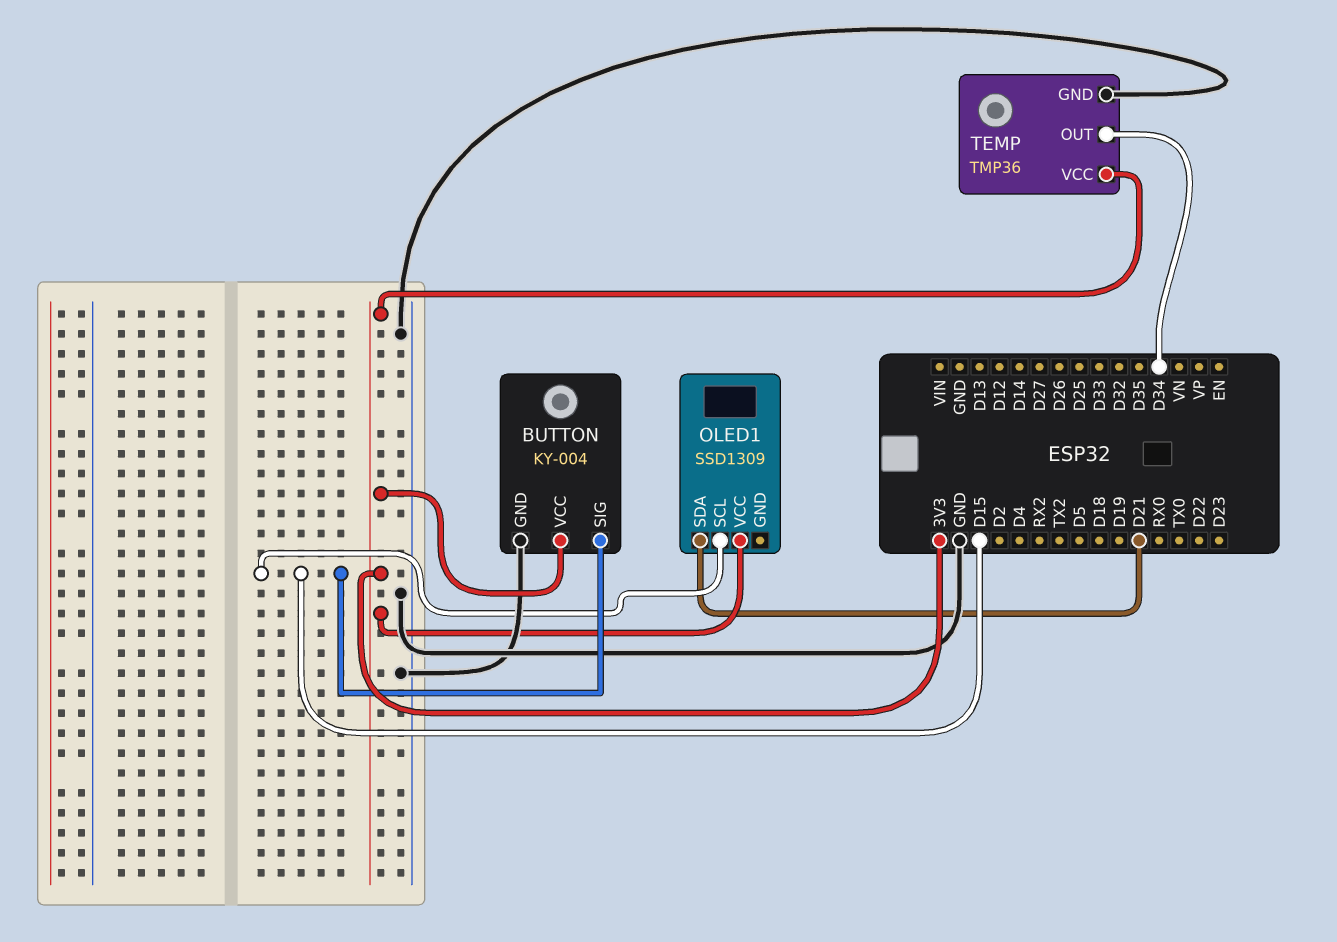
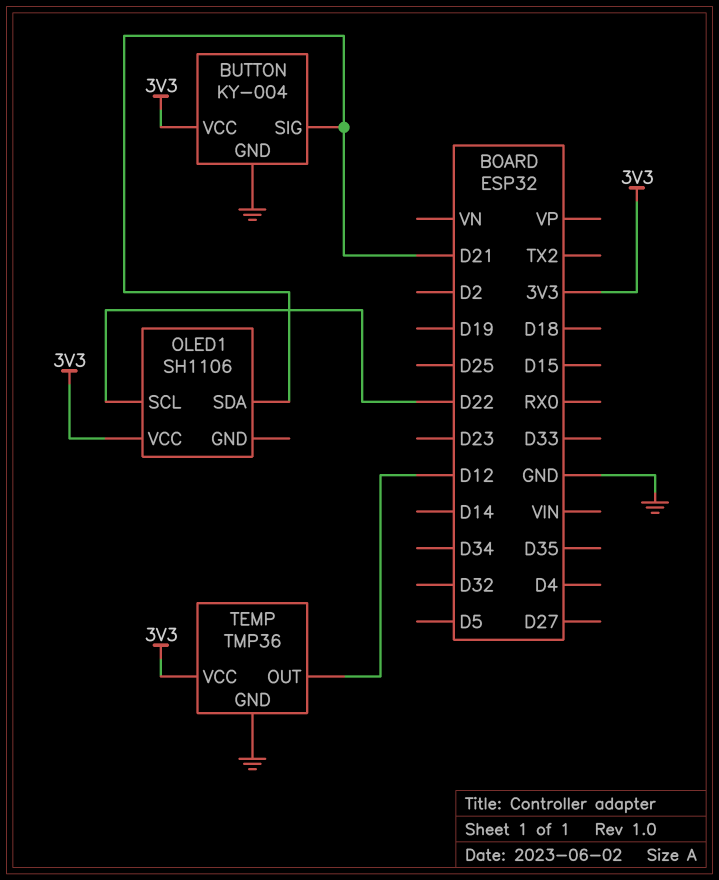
BUTTON pin SIG: D15 -> D21
OLED1: SSD1309 -> SH1106
OLED1 pin SCL: D15 -> D22
TEMP pin OUT: D34 -> D12

